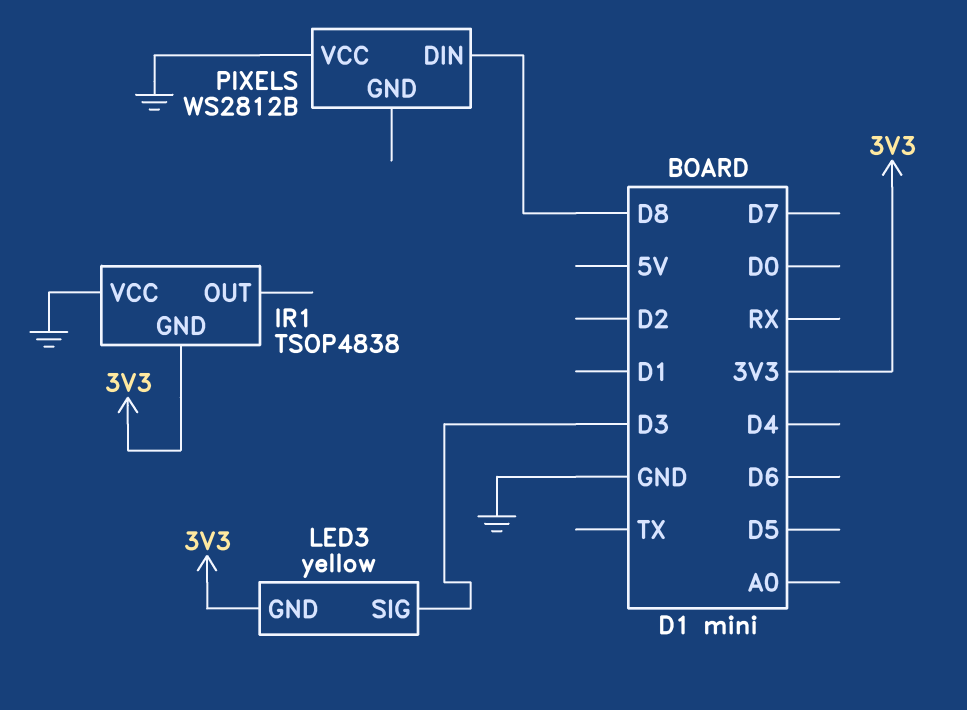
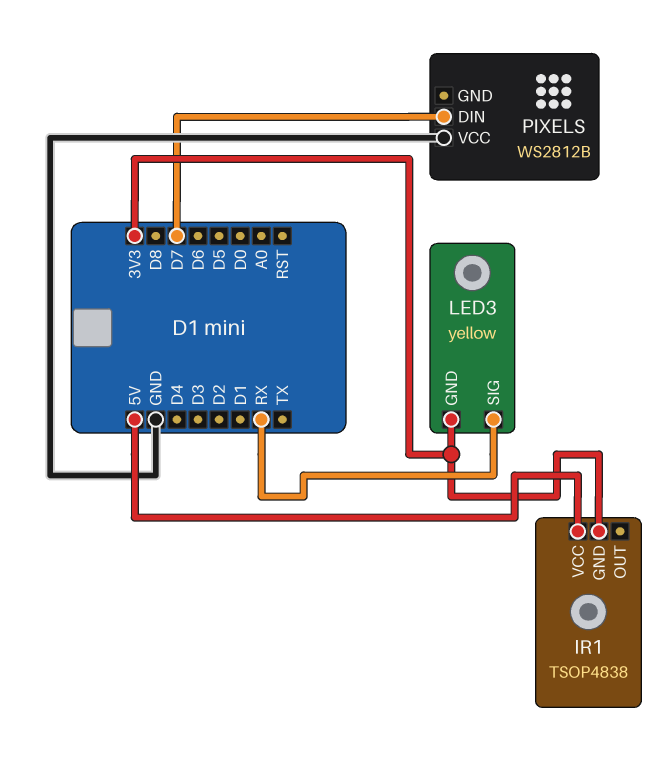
IR1 pin VCC: GND -> 5V
LED3 pin SIG: D3 -> RX
PIXELS pin DIN: D8 -> D7

